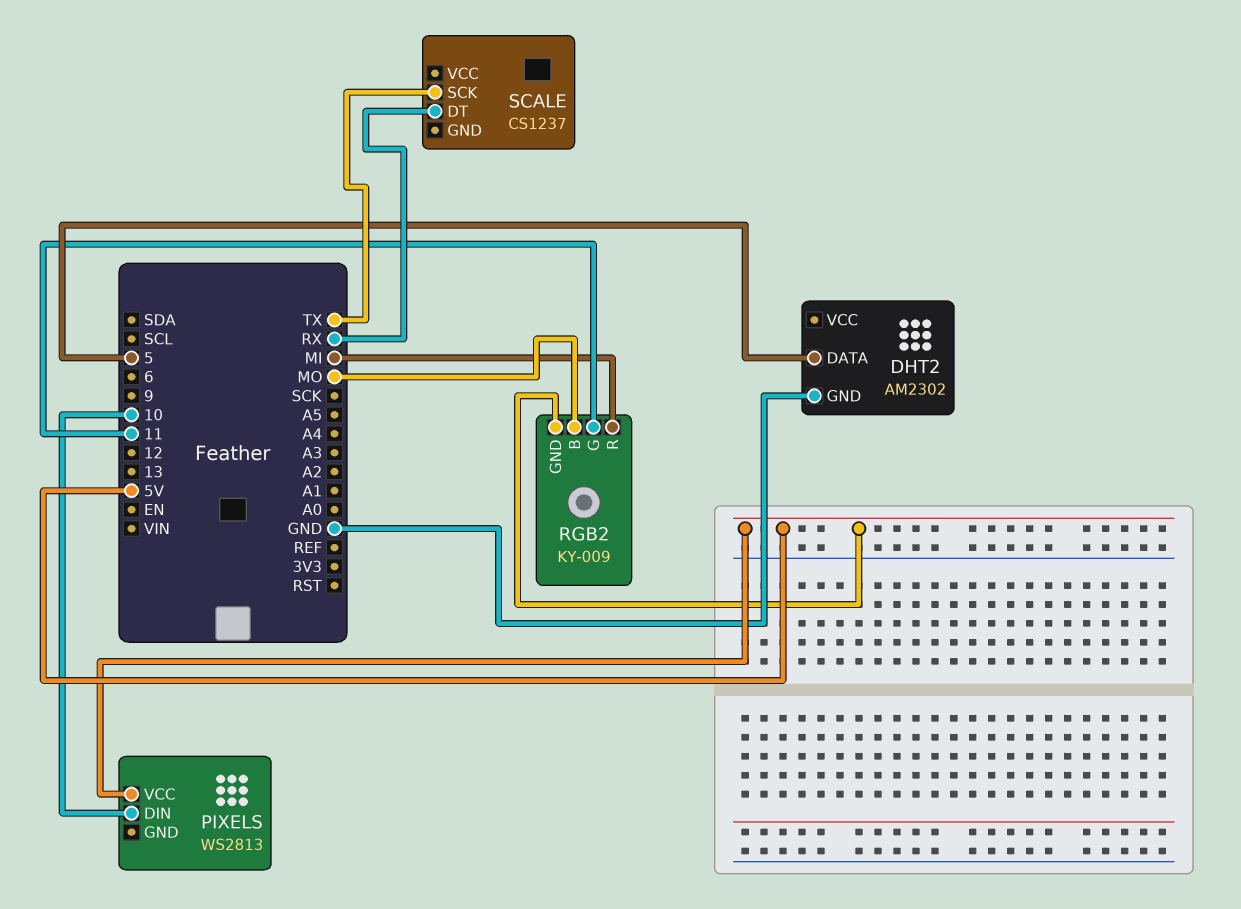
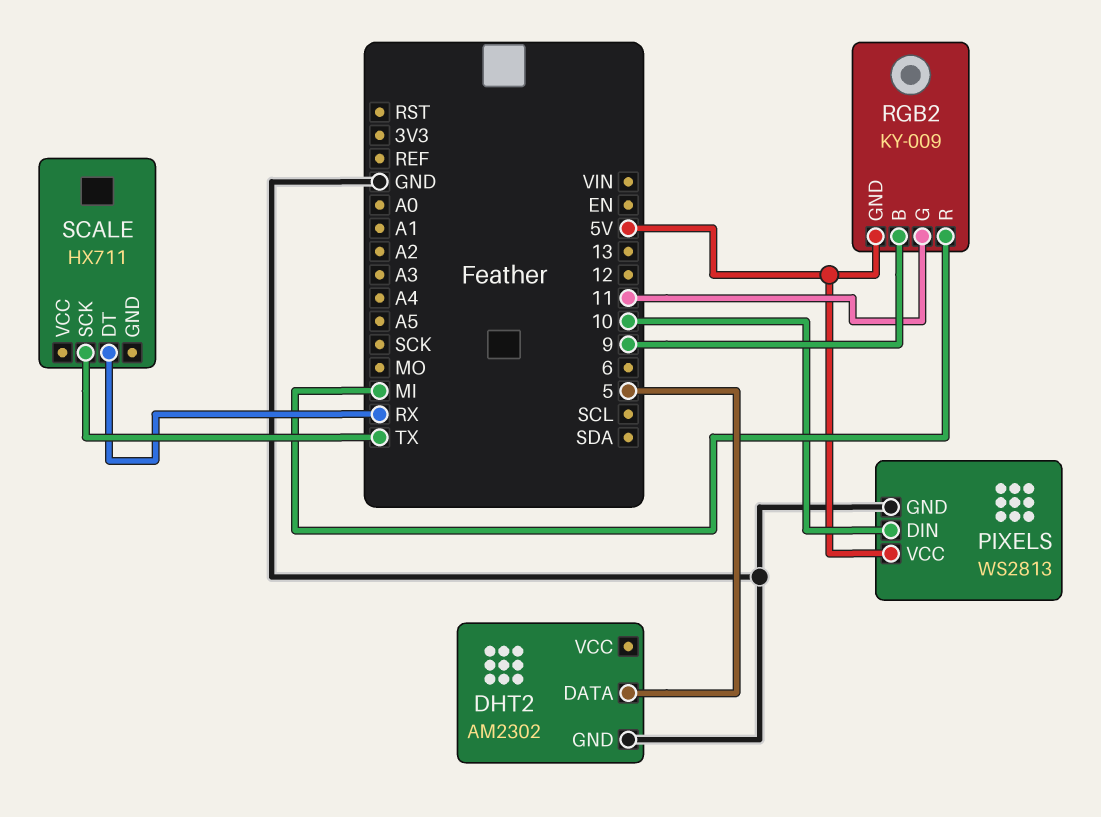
PIXELS pin GND: none -> GND
RGB2 pin B: MO -> 9
SCALE: CS1237 -> HX711

